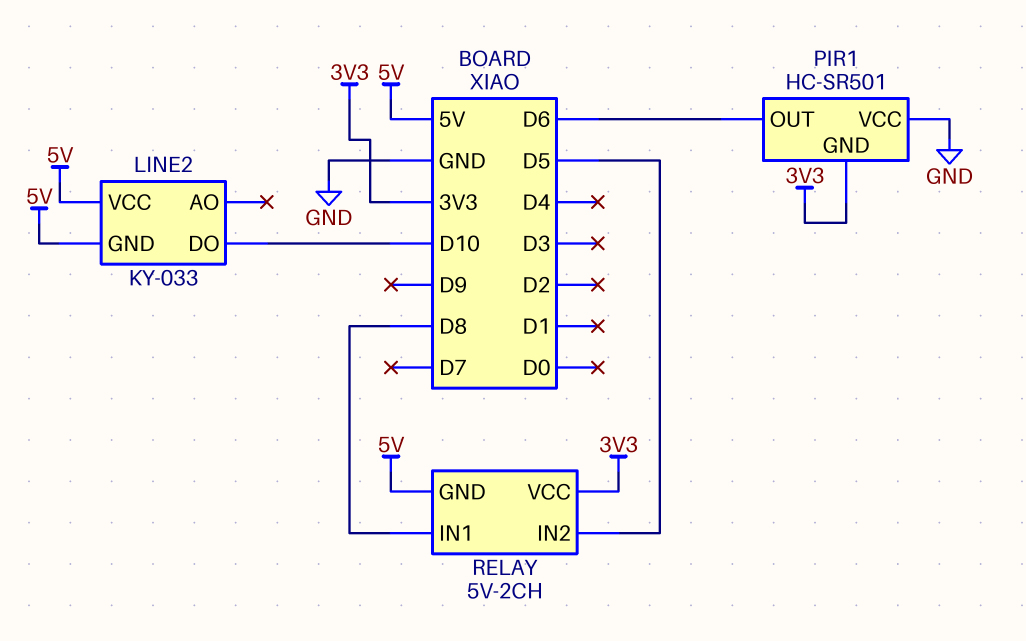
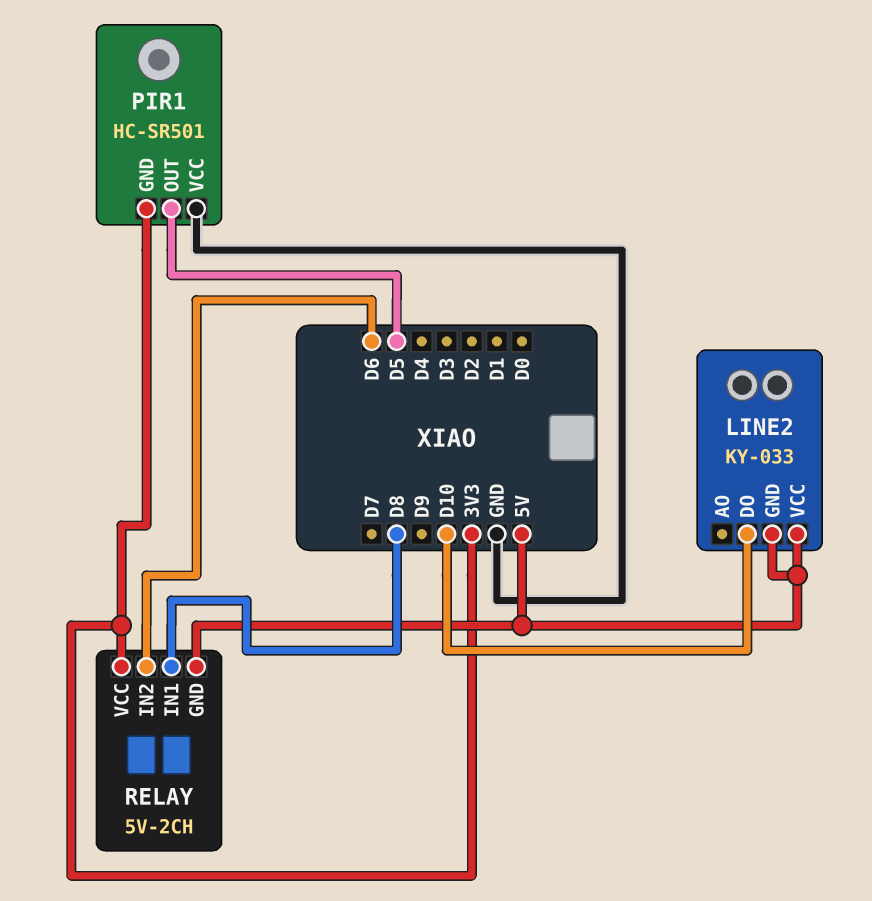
PIR1 pin OUT: D6 -> D5
RELAY pin IN2: D5 -> D6

